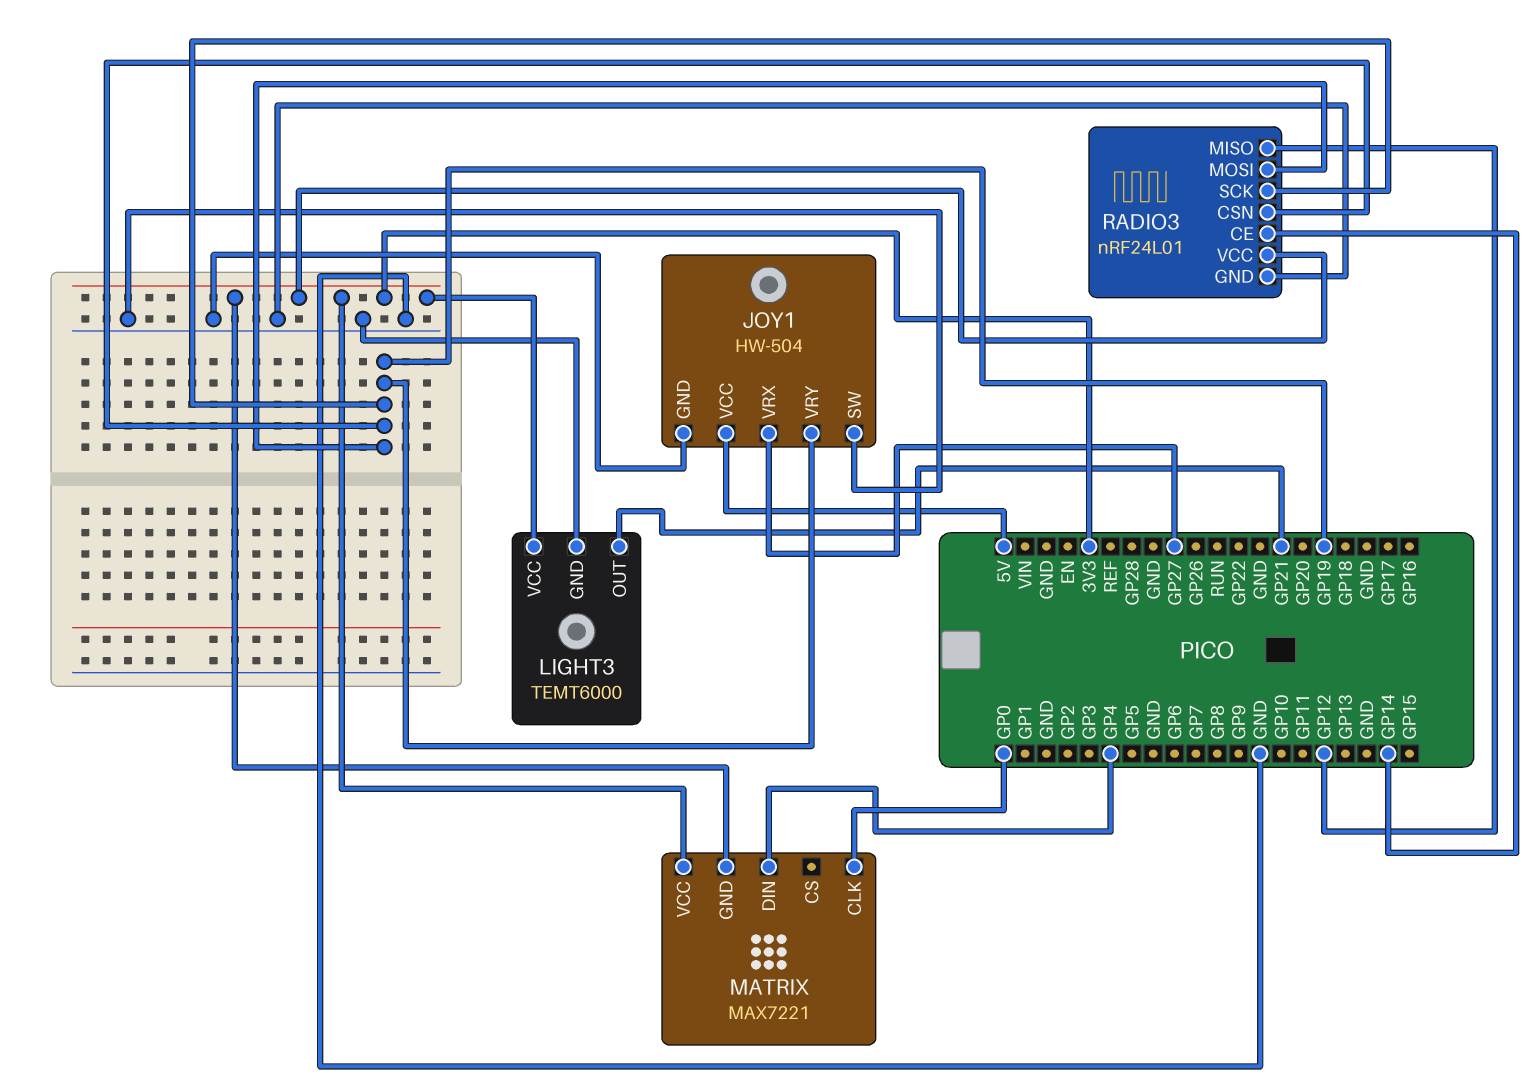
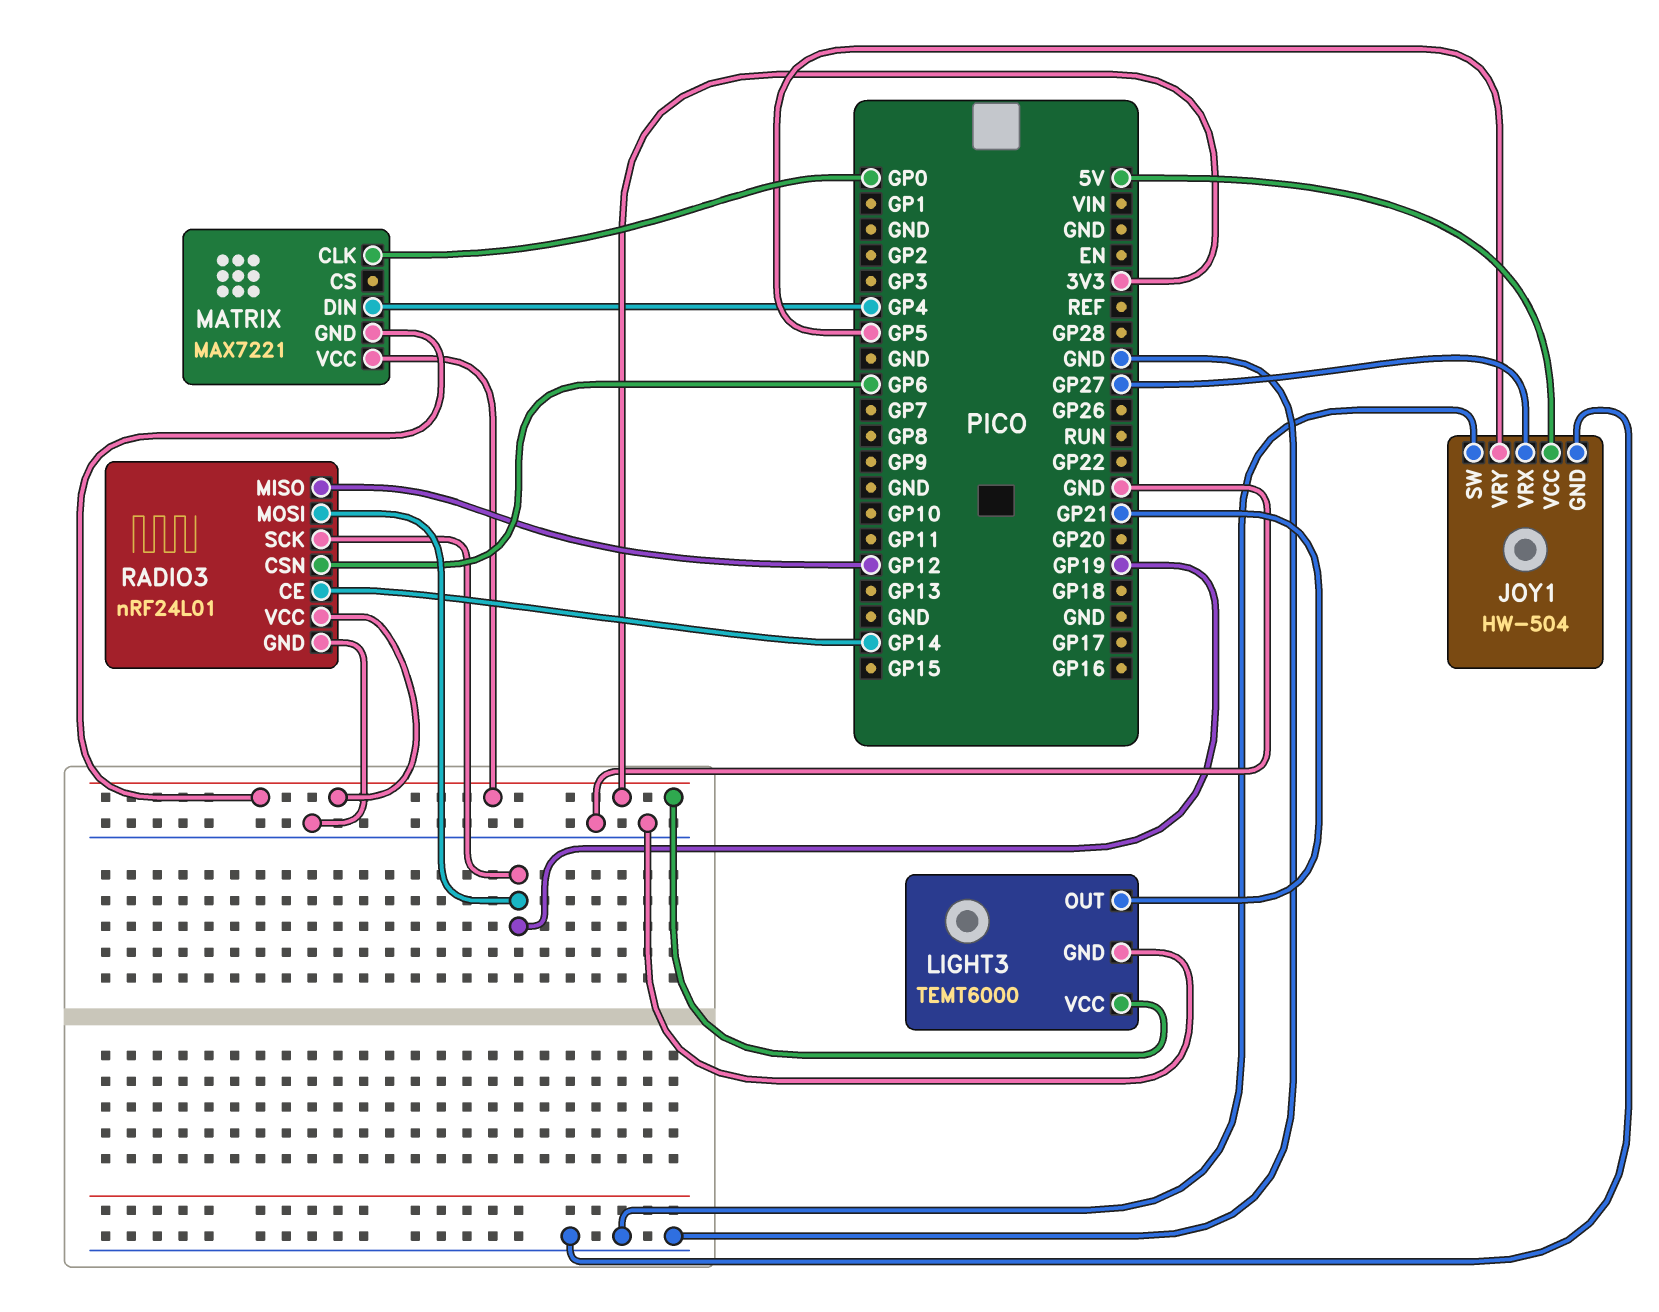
JOY1 pin VRY: GP19 -> GP5
RADIO3 pin CSN: GP19 -> GP6

